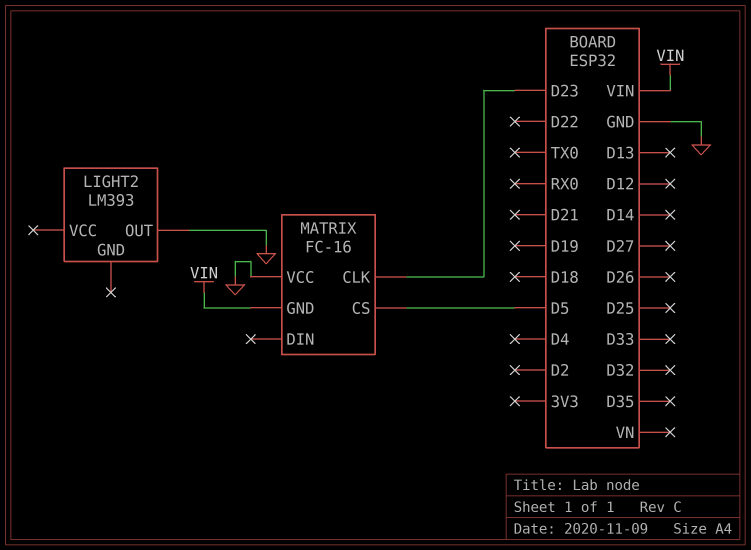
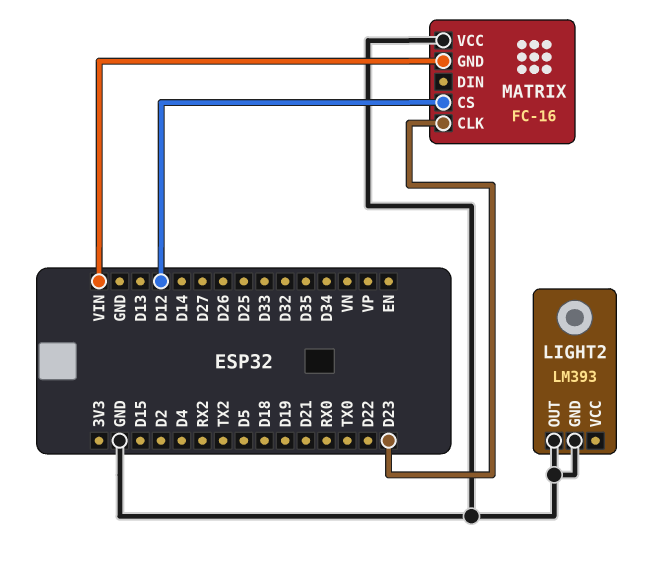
LIGHT2 pin GND: none -> GND
MATRIX pin CS: D5 -> D12

